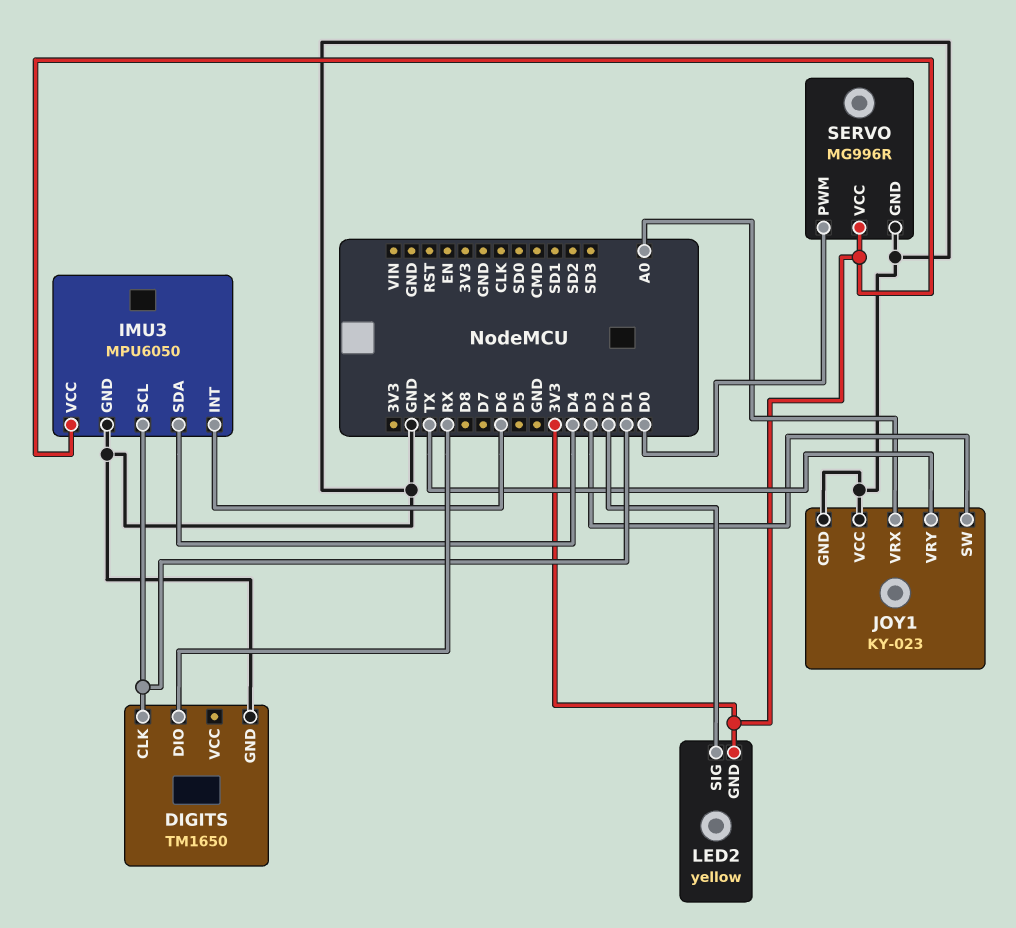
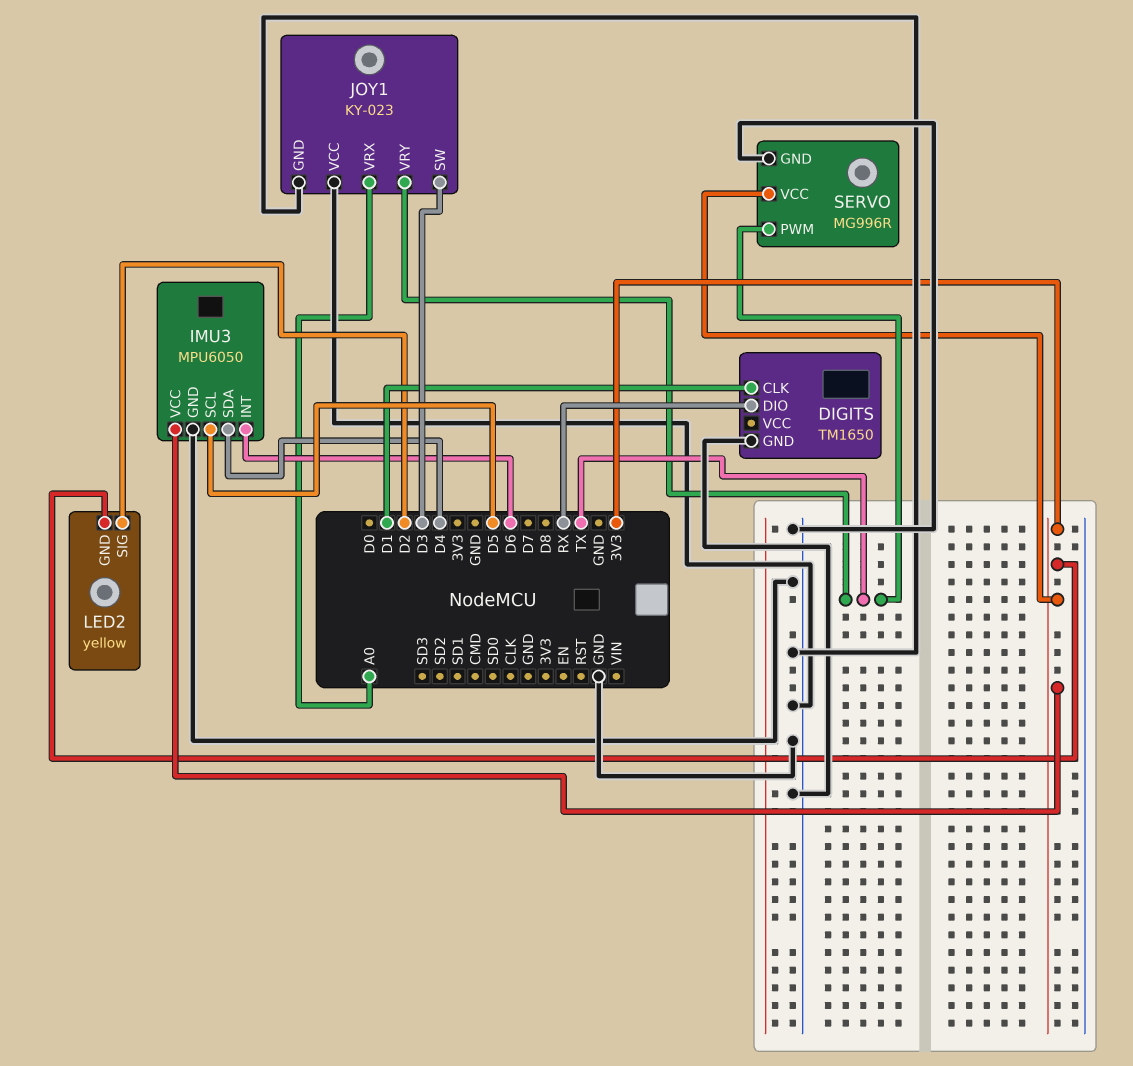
IMU3 pin SCL: D1 -> D5
SERVO pin PWM: D0 -> TX

